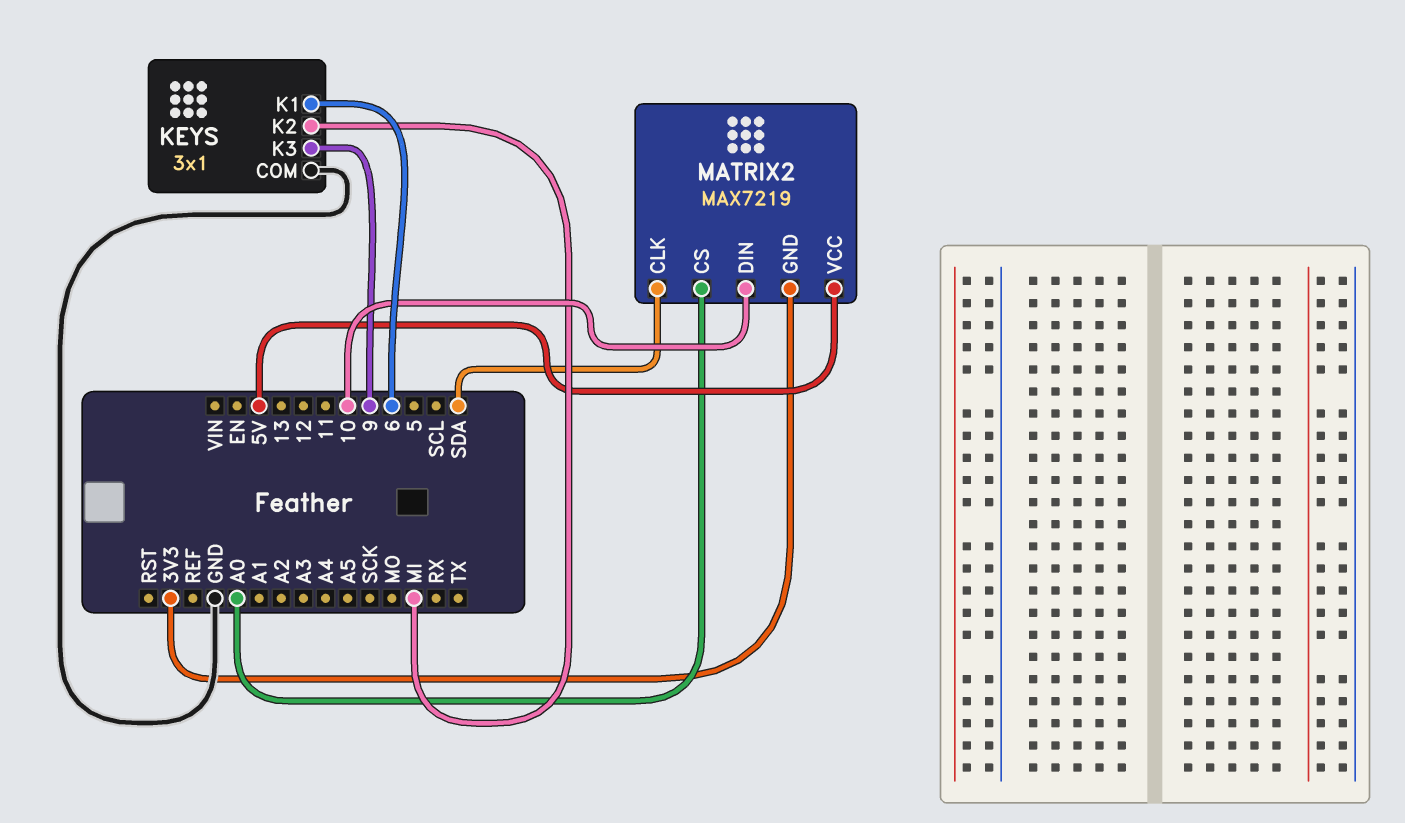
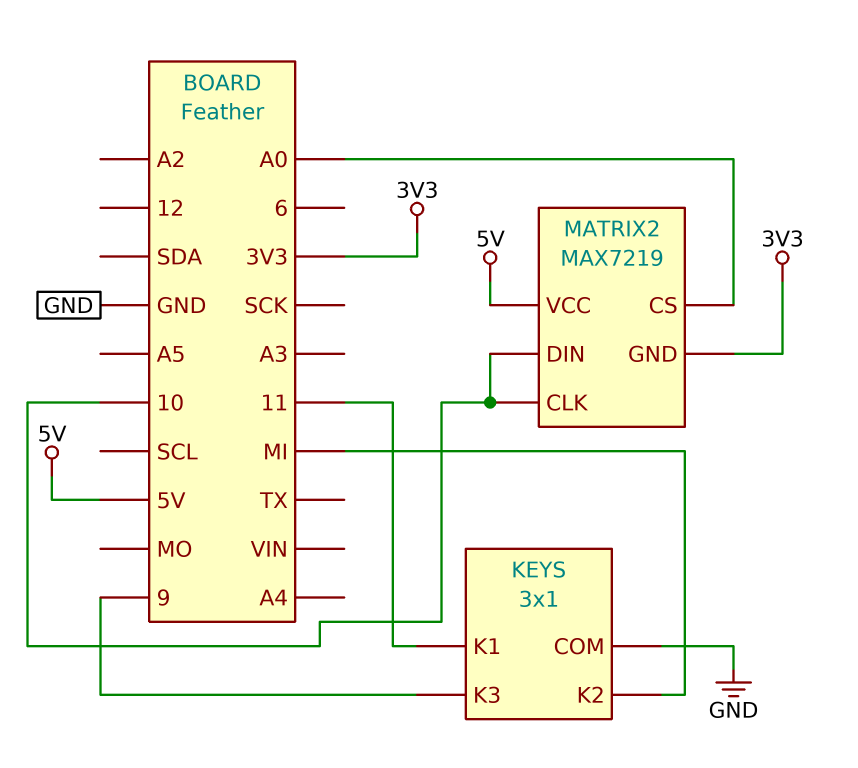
KEYS pin K1: 6 -> 11
MATRIX2 pin CLK: SDA -> 10

